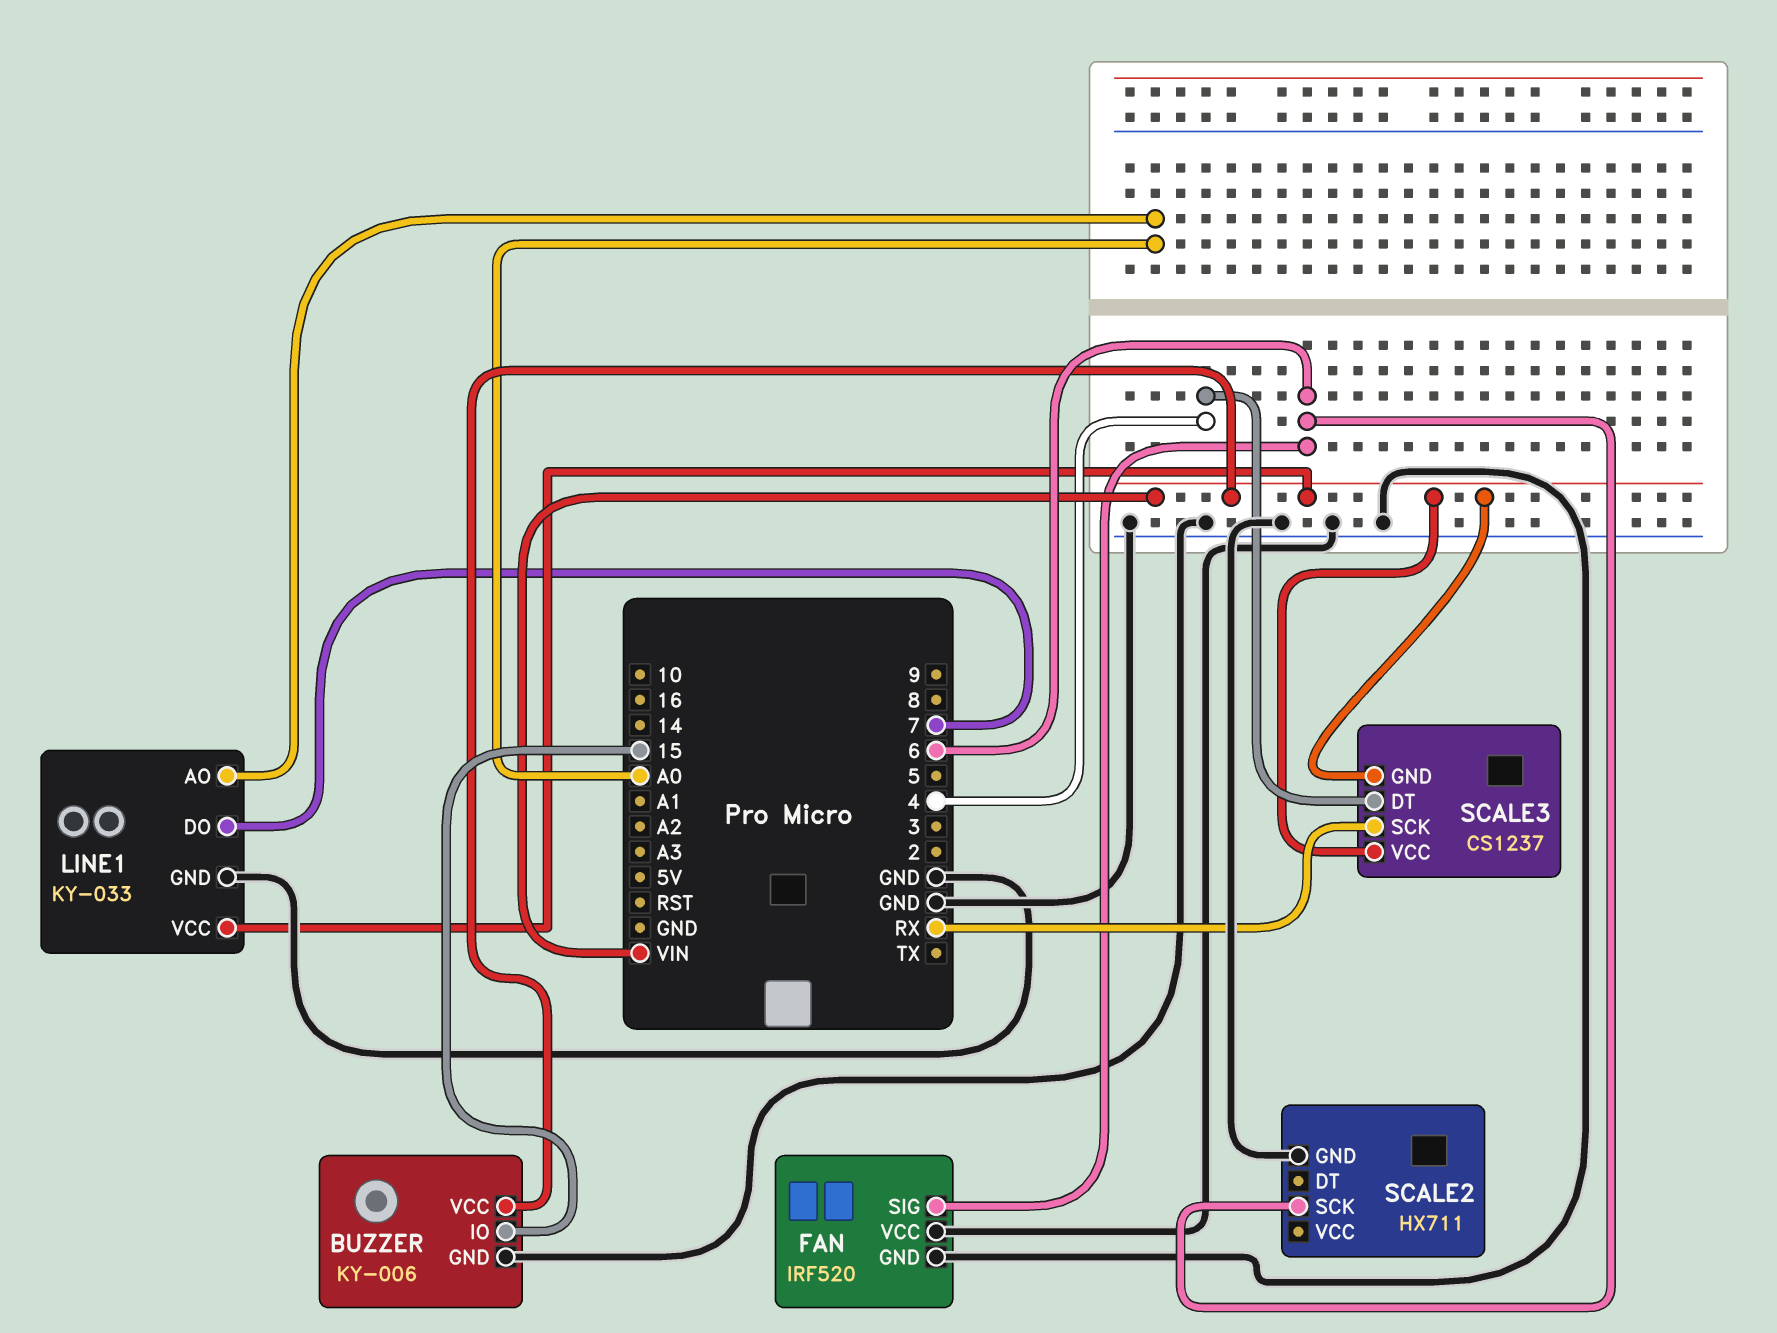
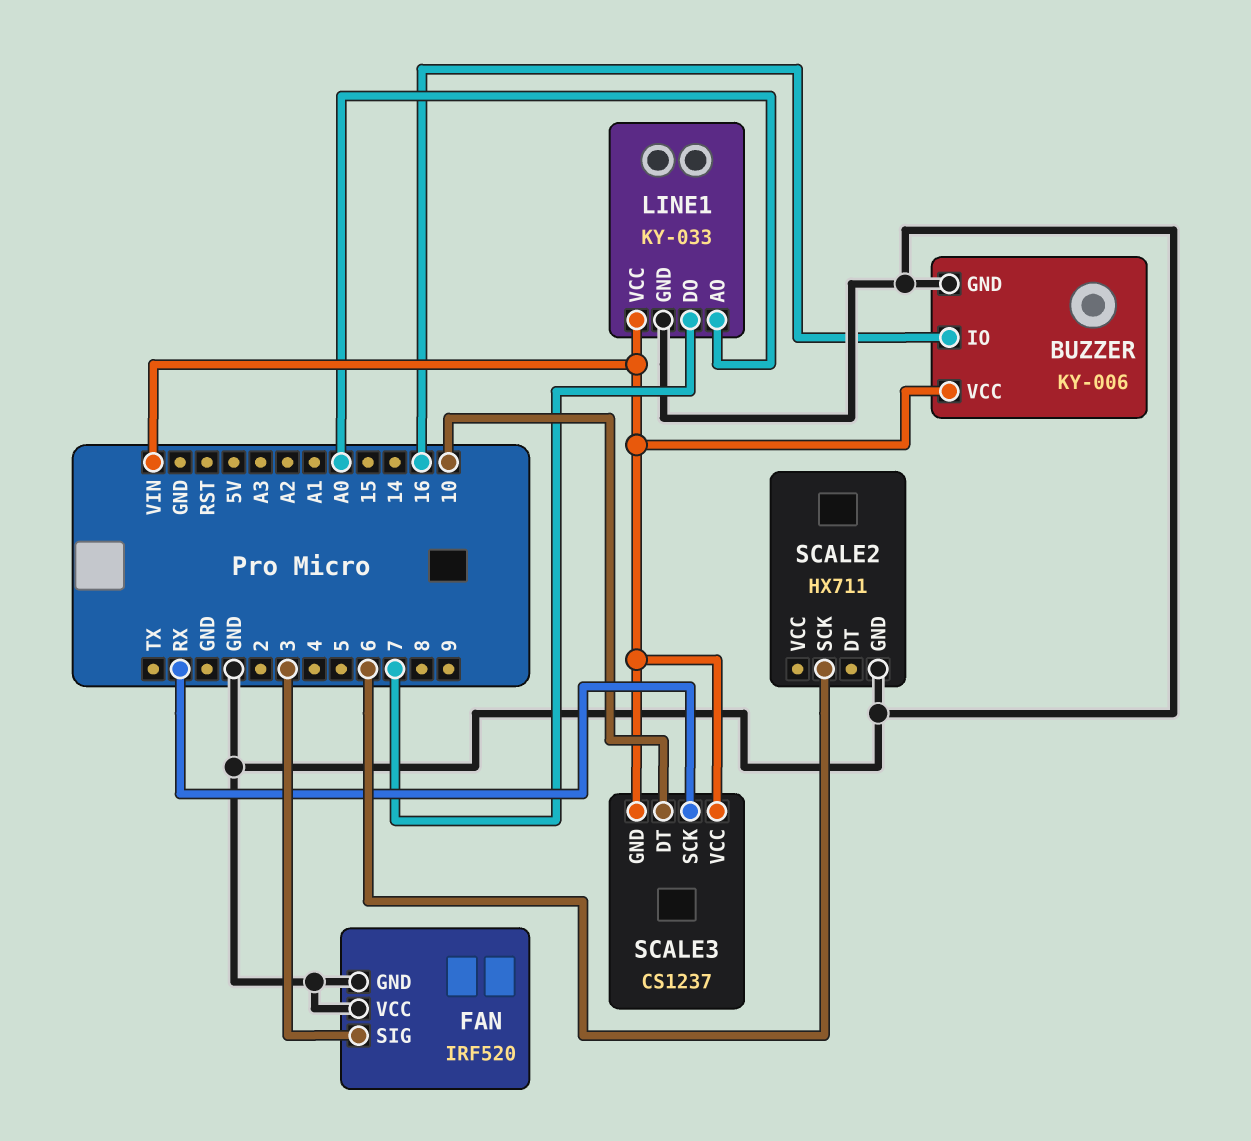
BUZZER pin IO: 15 -> 16
FAN pin SIG: 6 -> 3
SCALE3 pin DT: 4 -> 10

